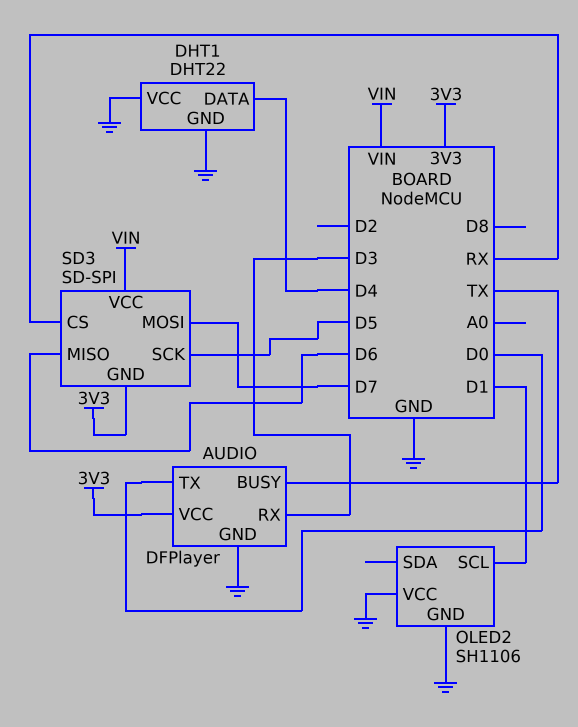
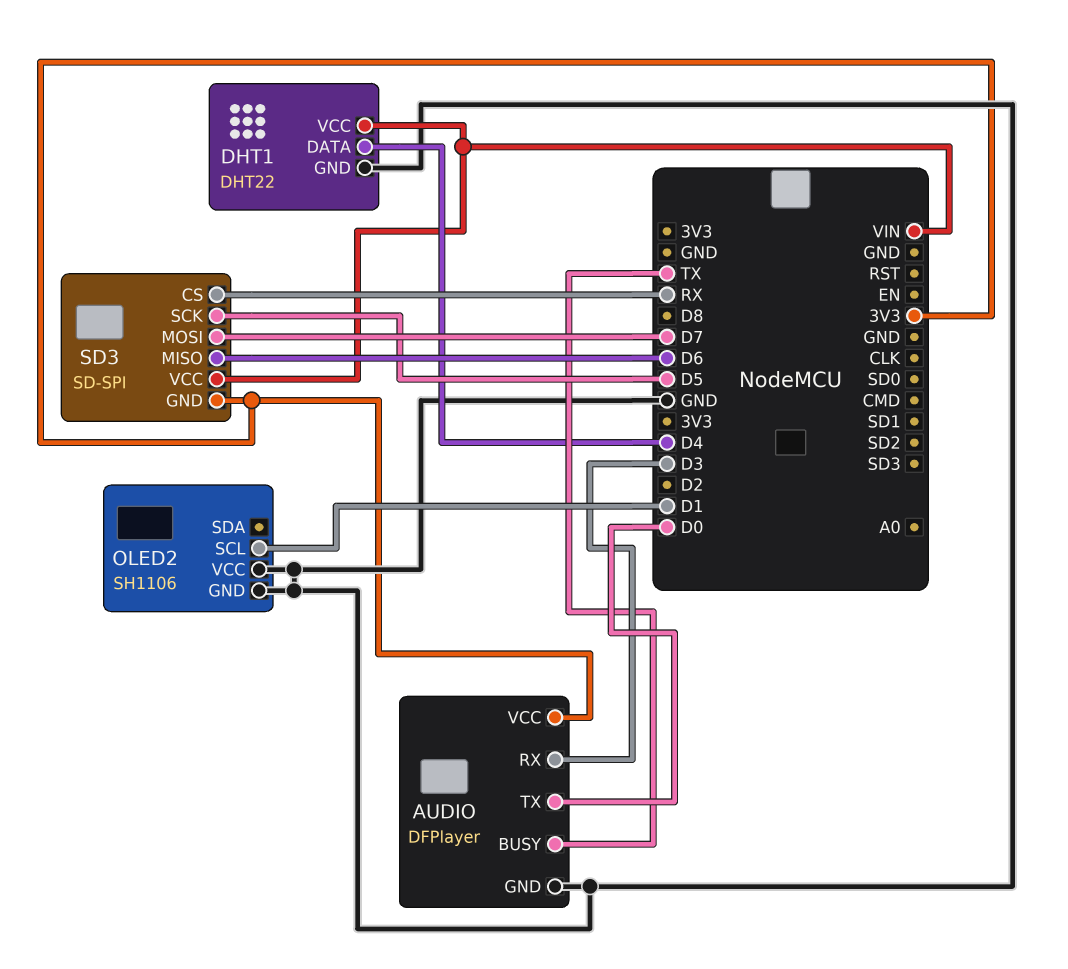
DHT1 pin VCC: GND -> VIN

